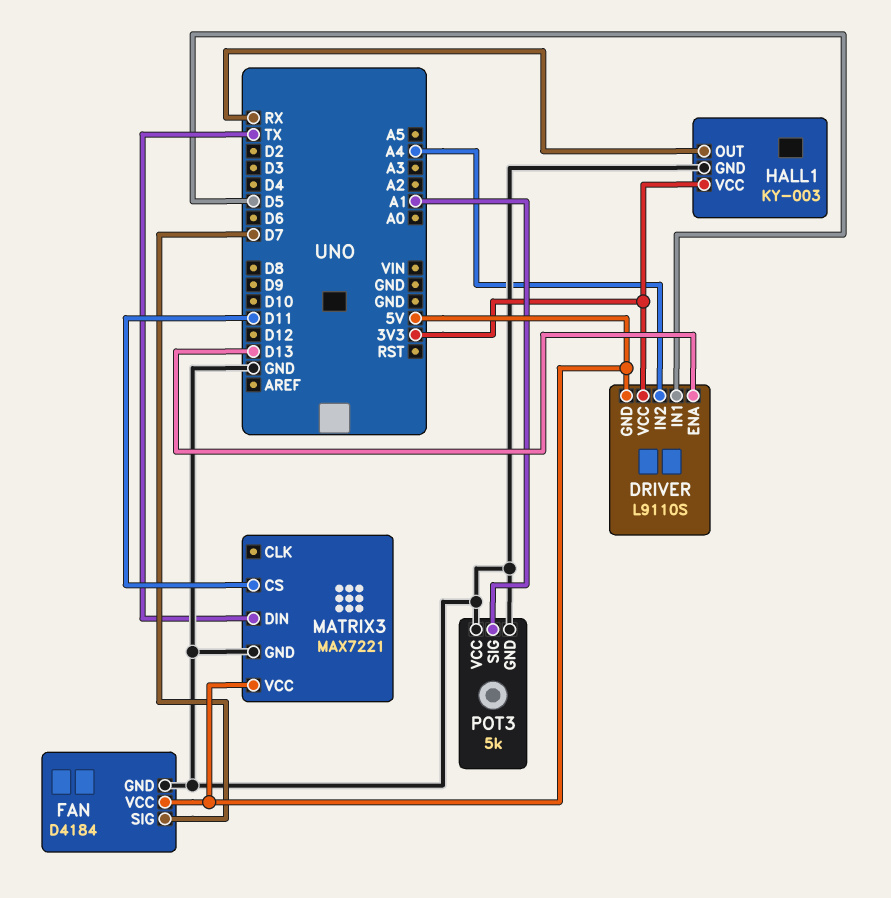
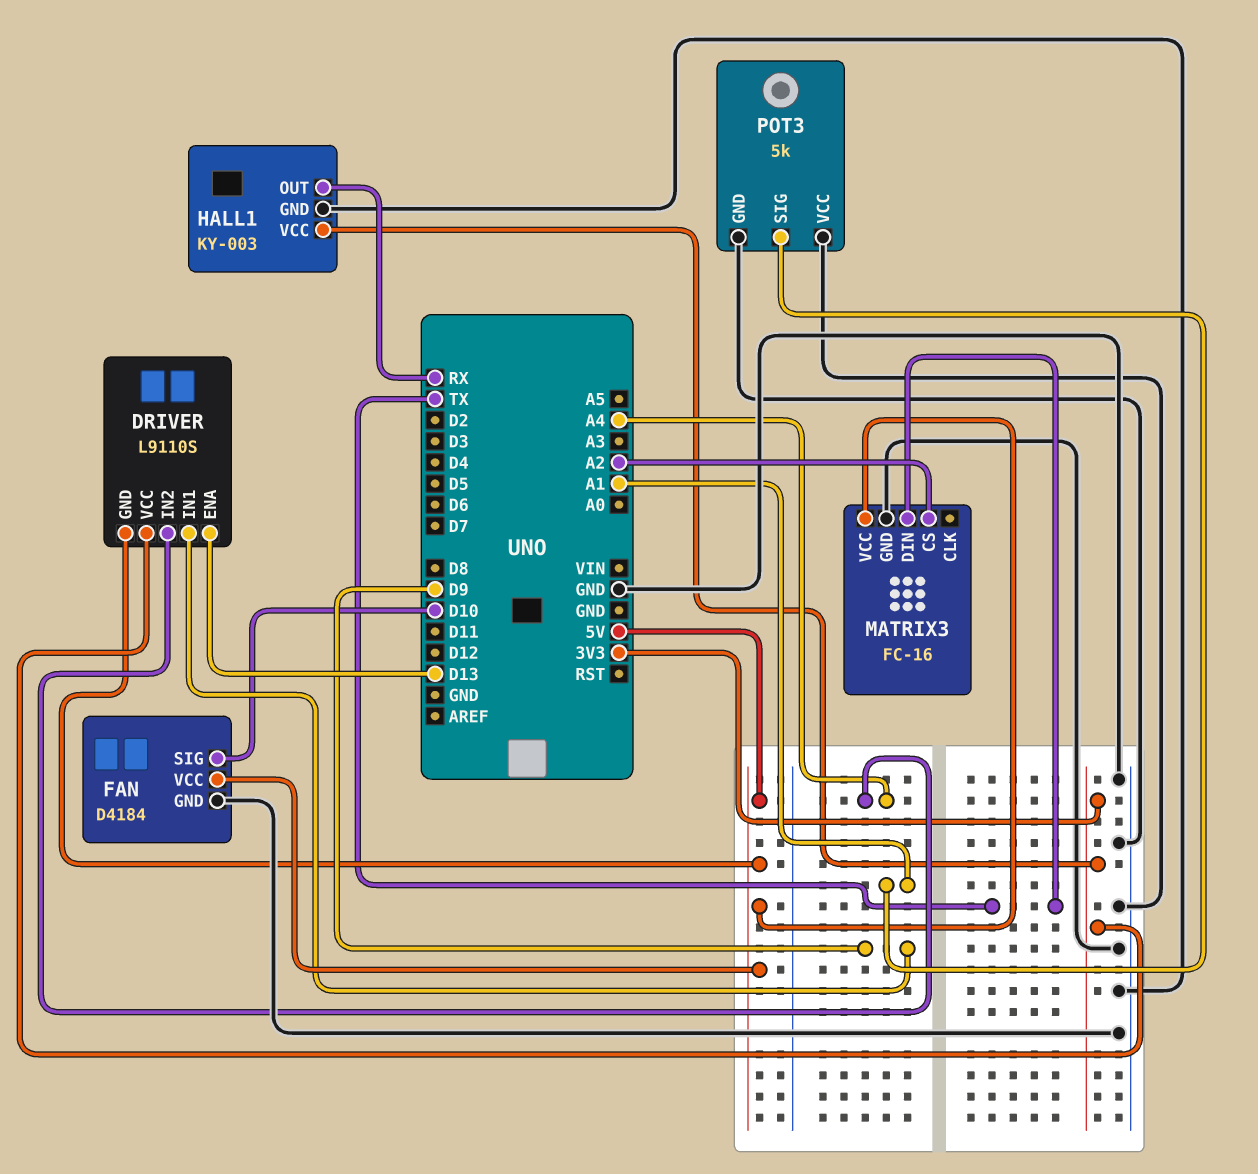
DRIVER pin IN1: D5 -> D9
FAN pin SIG: D7 -> D10
MATRIX3: MAX7221 -> FC-16
MATRIX3 pin CS: D11 -> A2

